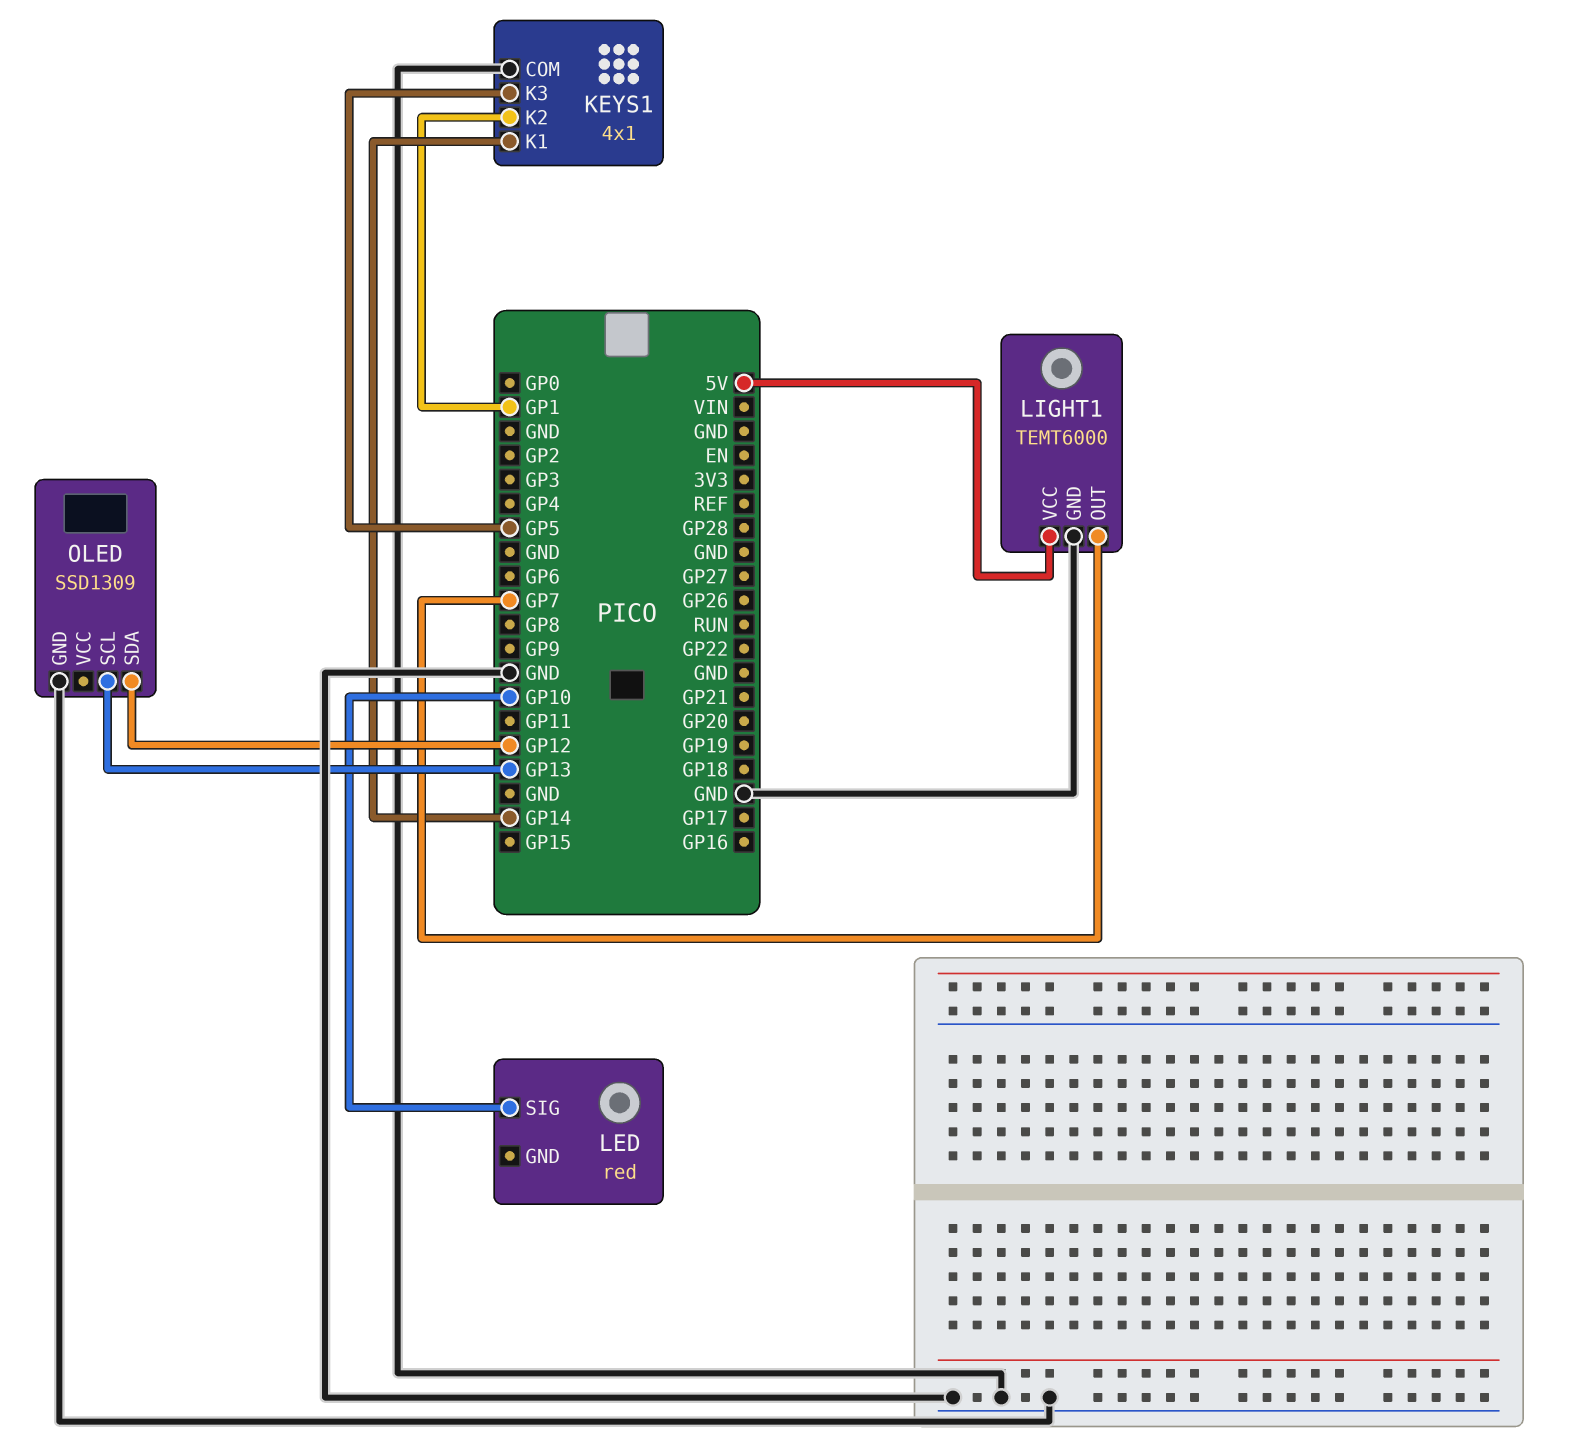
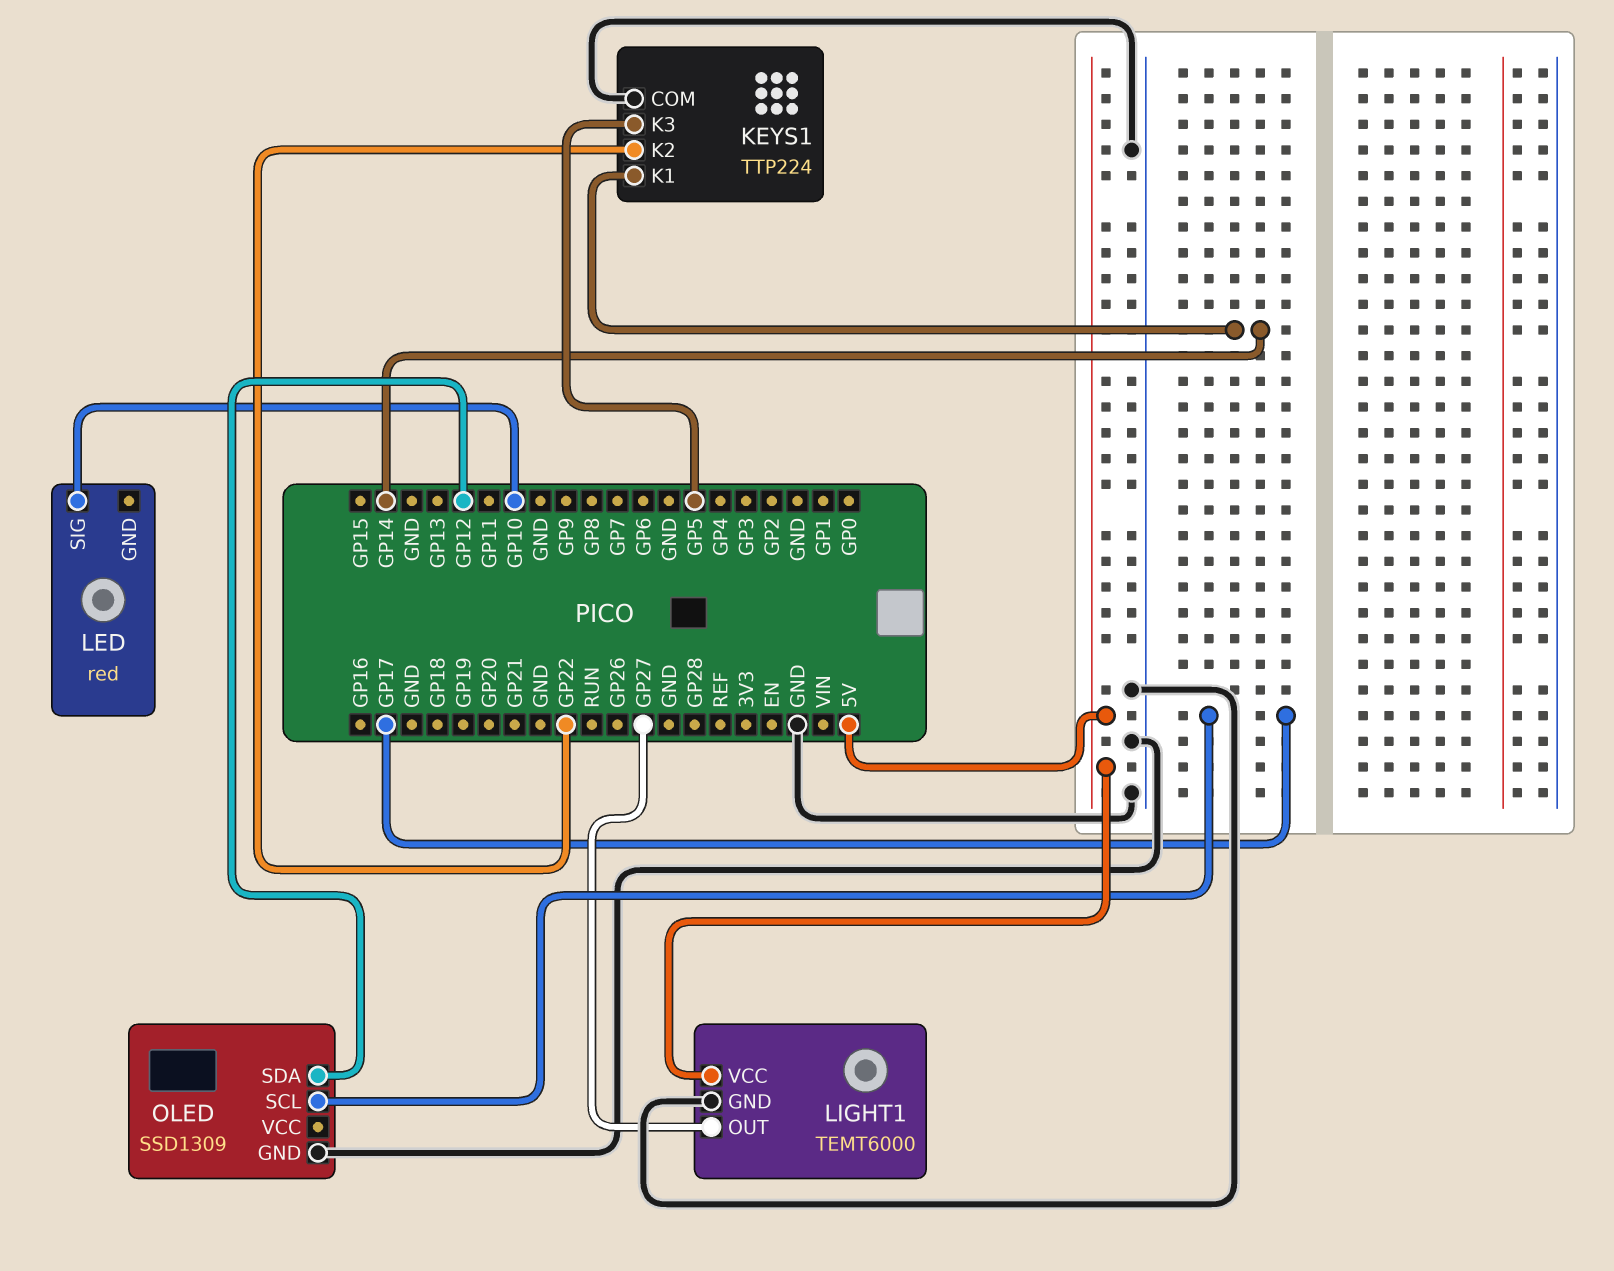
KEYS1: 4x1 -> TTP224
KEYS1 pin K2: GP1 -> GP22
LIGHT1 pin OUT: GP7 -> GP27
OLED pin SCL: GP13 -> GP17

